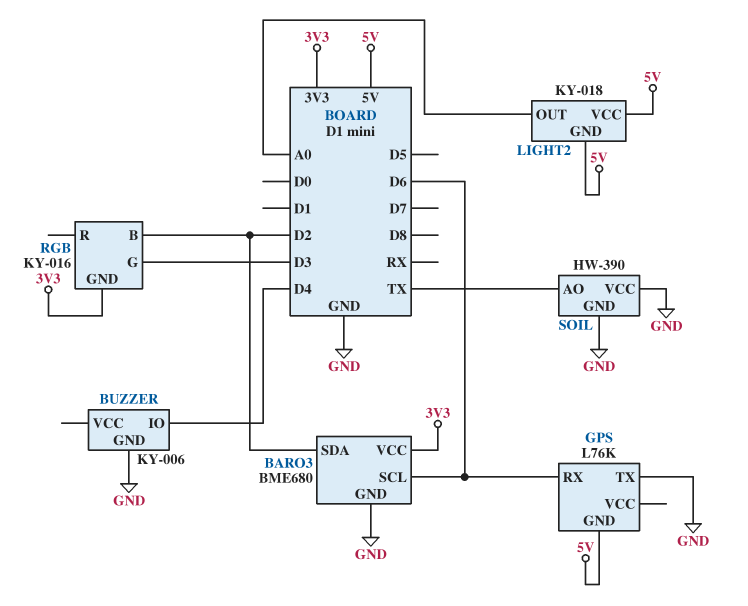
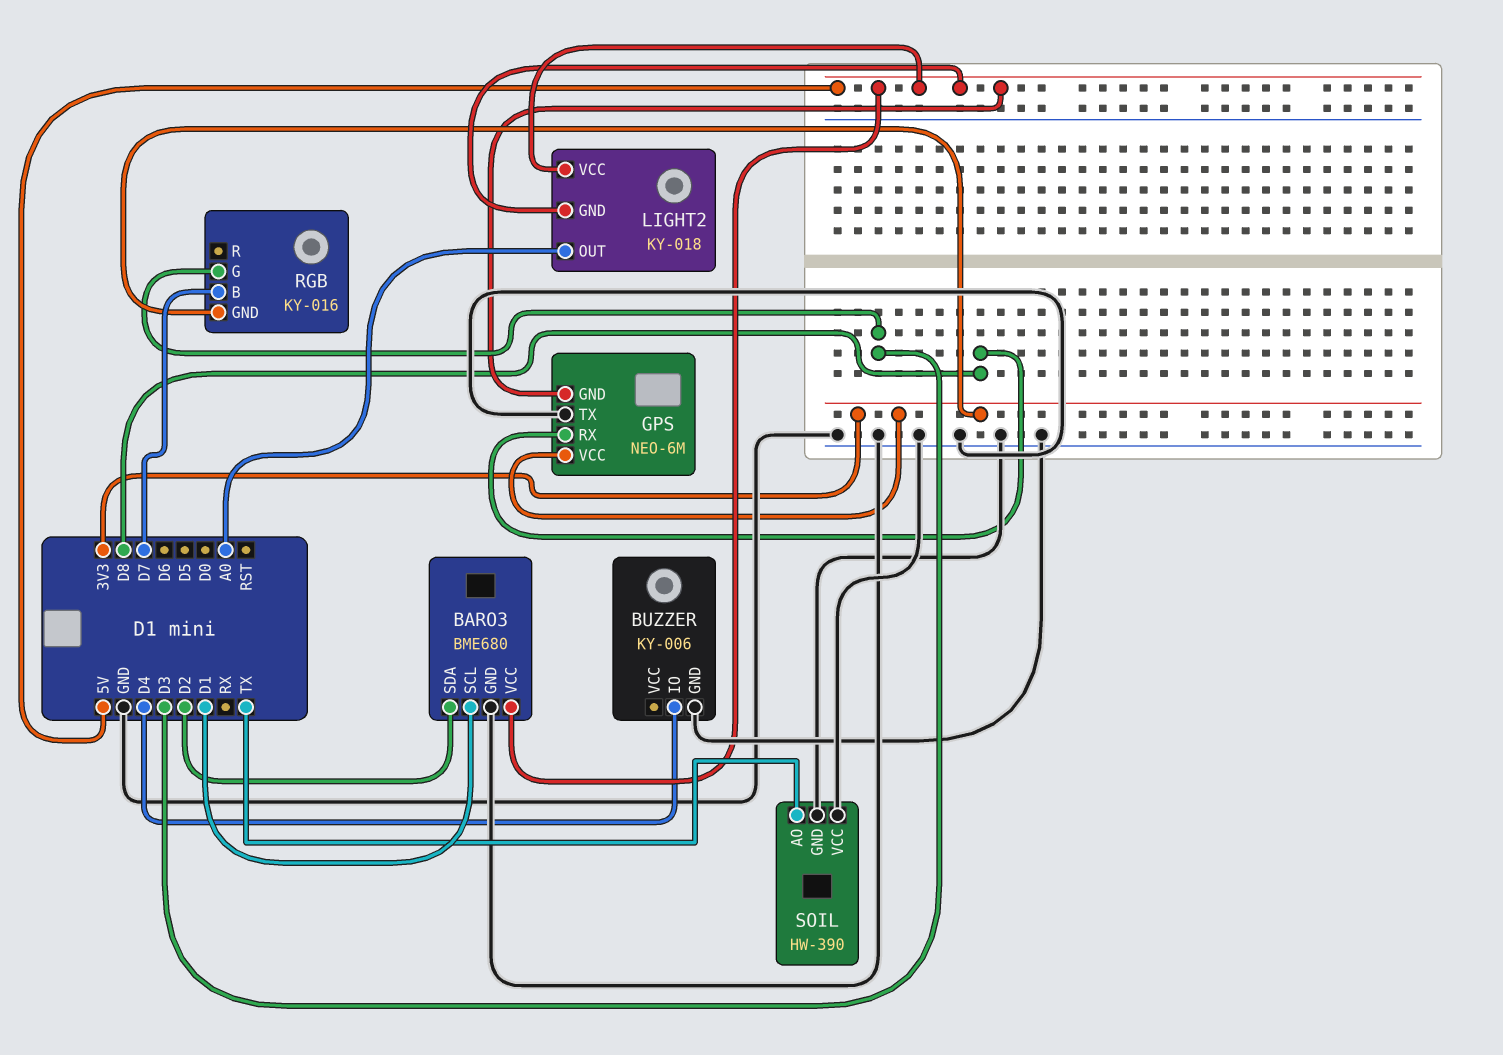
BARO3 pin SCL: D6 -> D1
BARO3 pin VCC: 3V3 -> 5V
GPS: L76K -> NEO-6M
GPS pin RX: D6 -> D8
GPS pin VCC: none -> 3V3
RGB pin B: D2 -> D7

